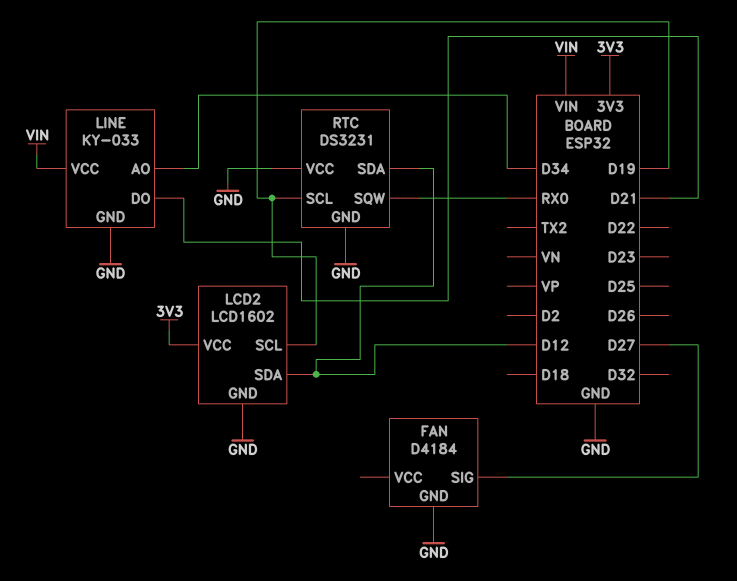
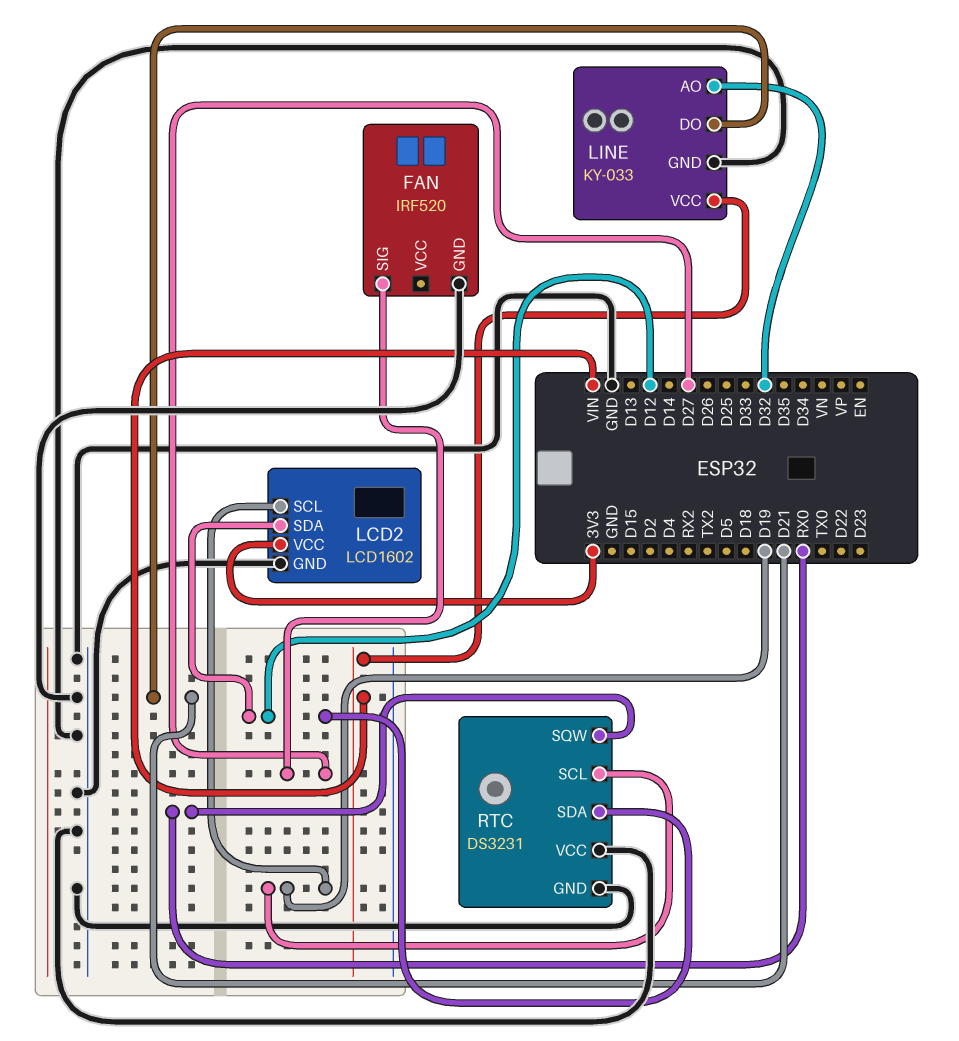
FAN: D4184 -> IRF520
LINE pin AO: D34 -> D32

